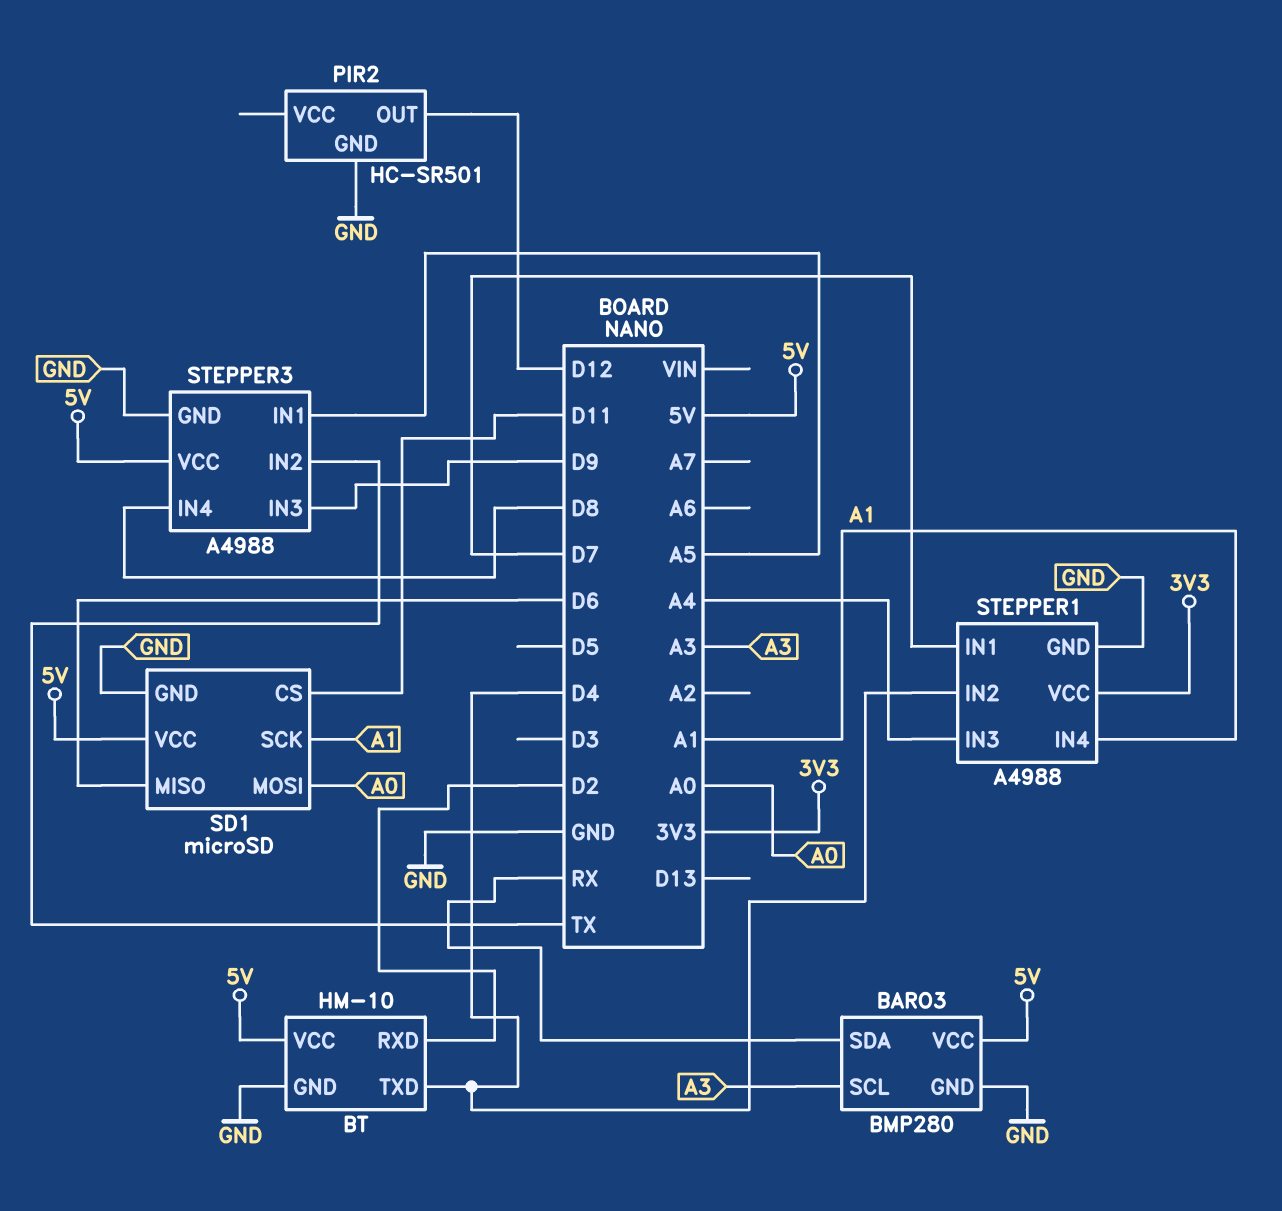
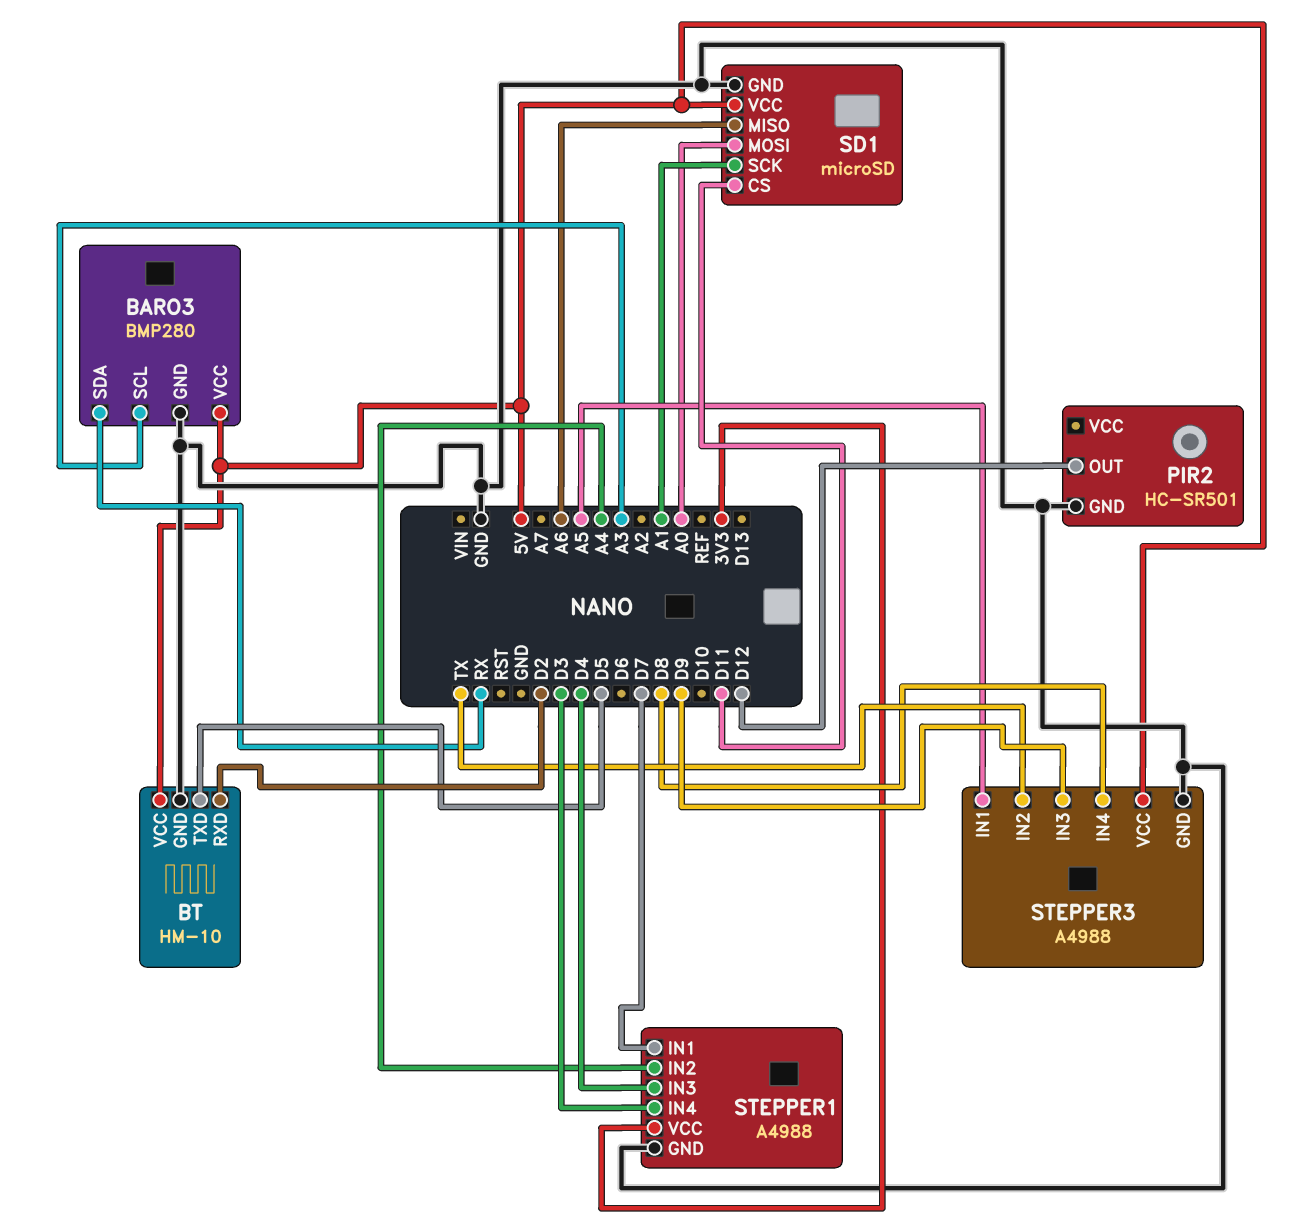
BT pin TXD: D4 -> D5
SD1 pin MISO: D6 -> A6
STEPPER1 pin IN2: D4 -> A4
STEPPER1 pin IN3: A4 -> D4
STEPPER1 pin IN4: A1 -> D3

